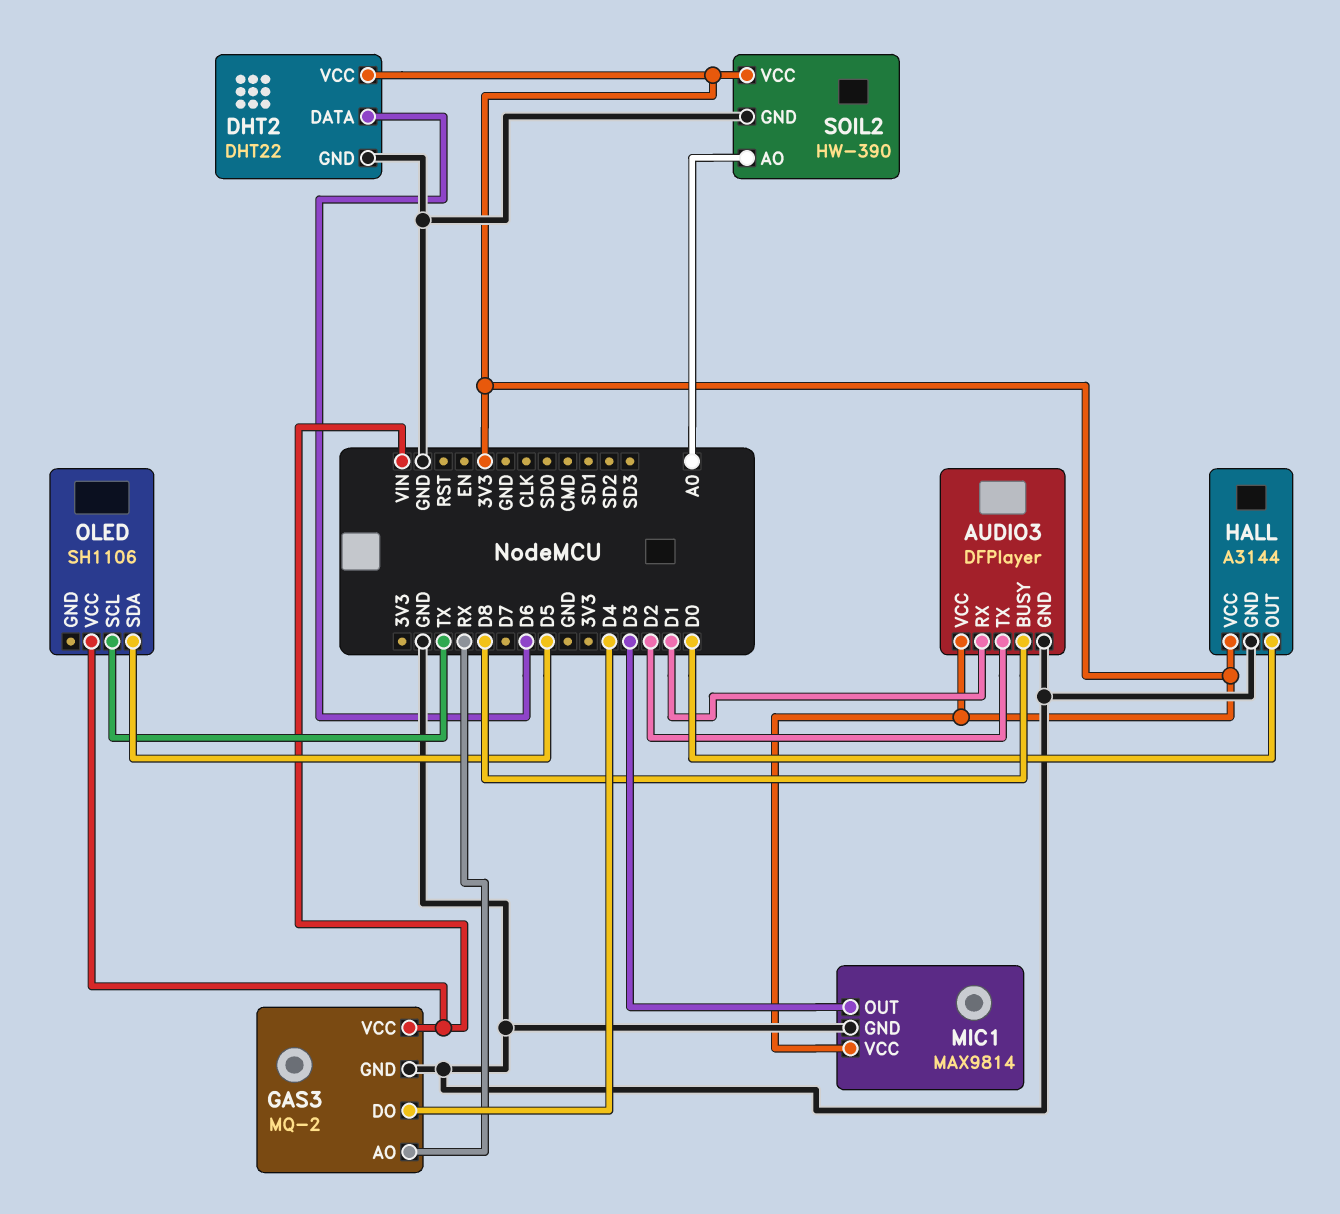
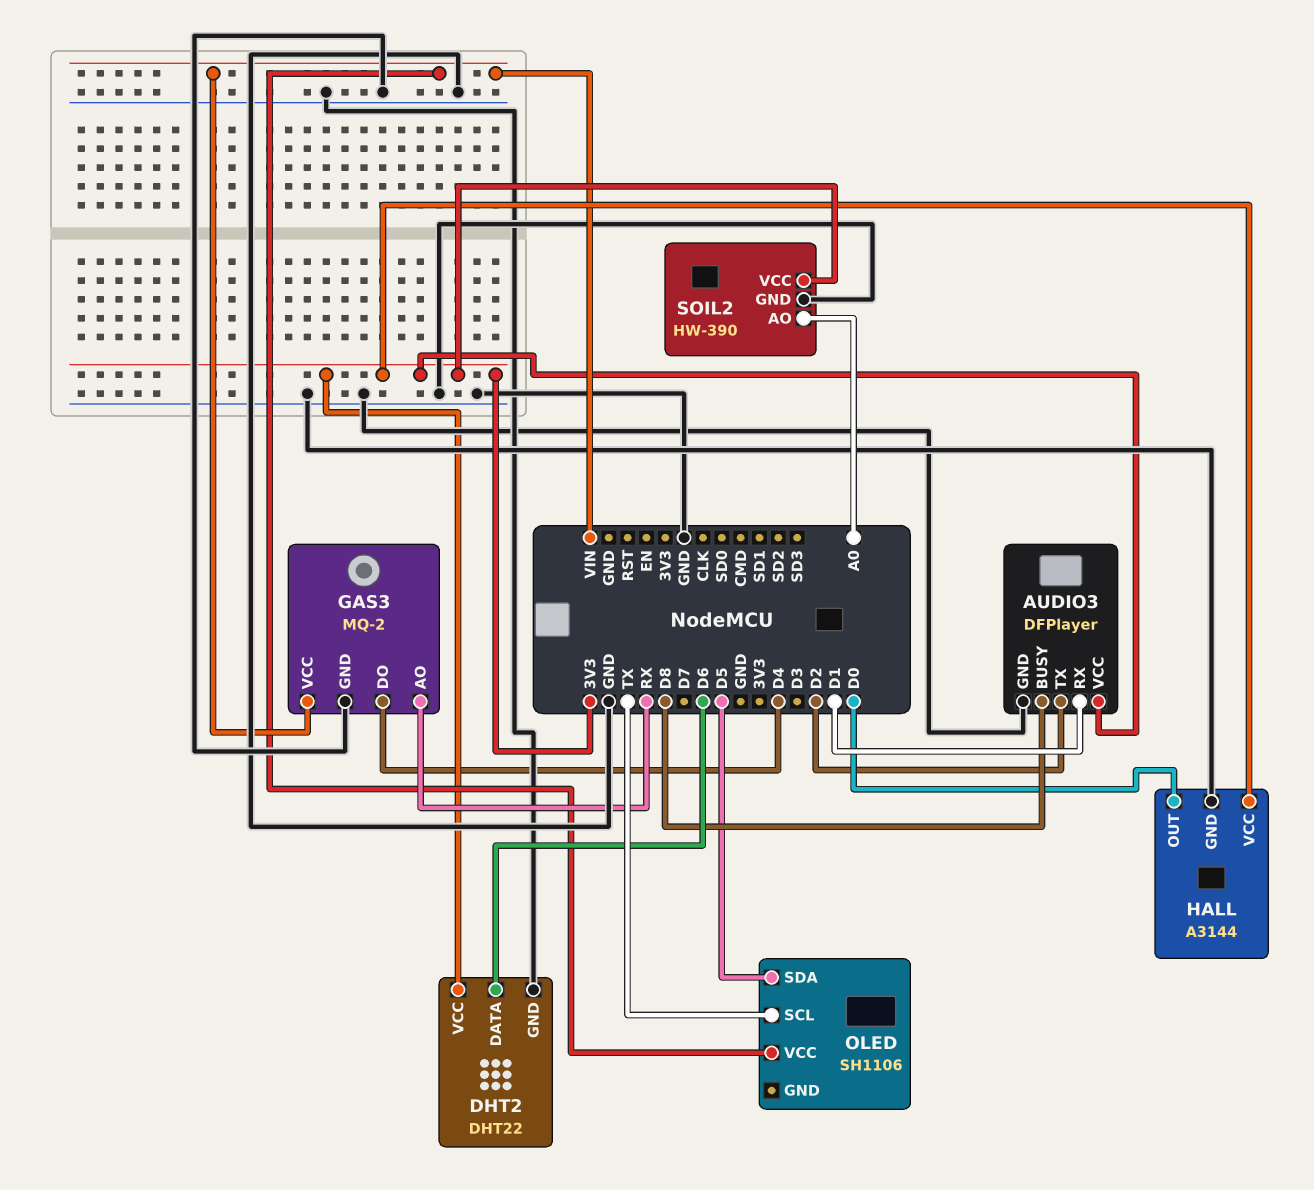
MIC1: MAX9814 -> none
MIC1 pin GND: GND -> none
MIC1 pin OUT: D3 -> none
MIC1 pin VCC: 3V3 -> none

